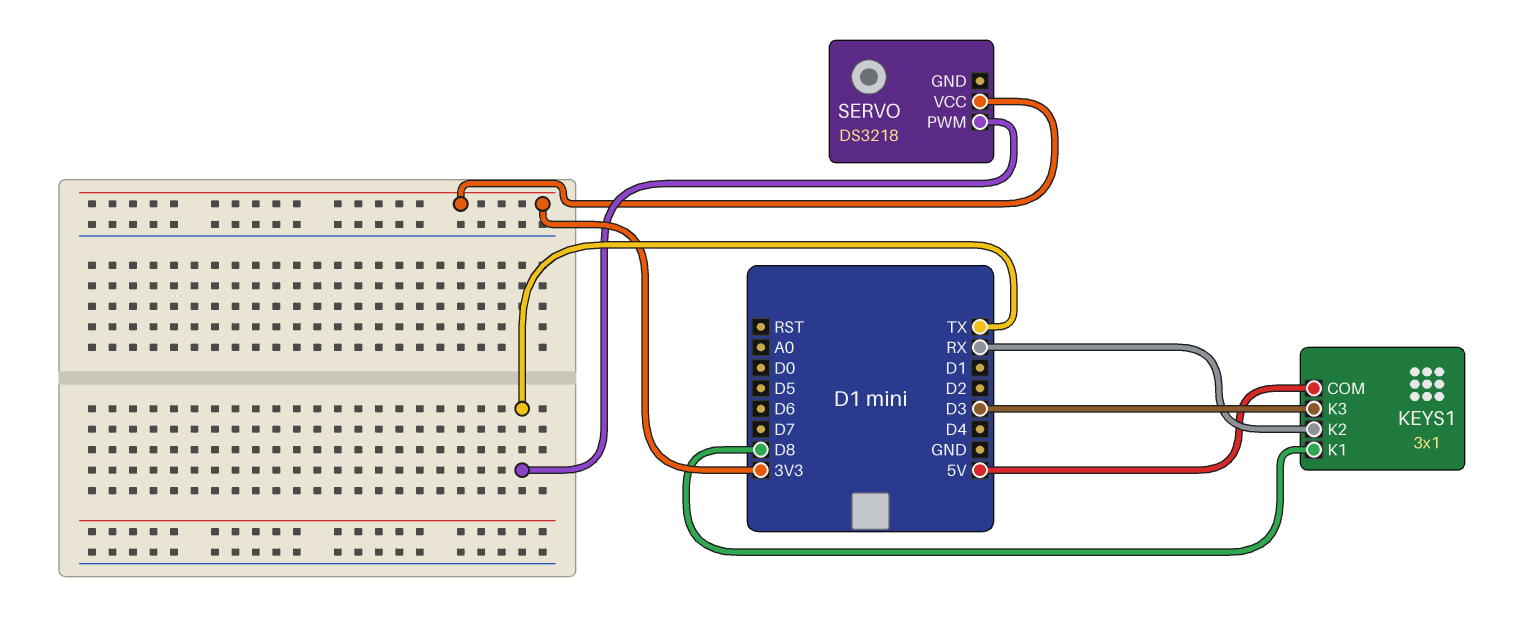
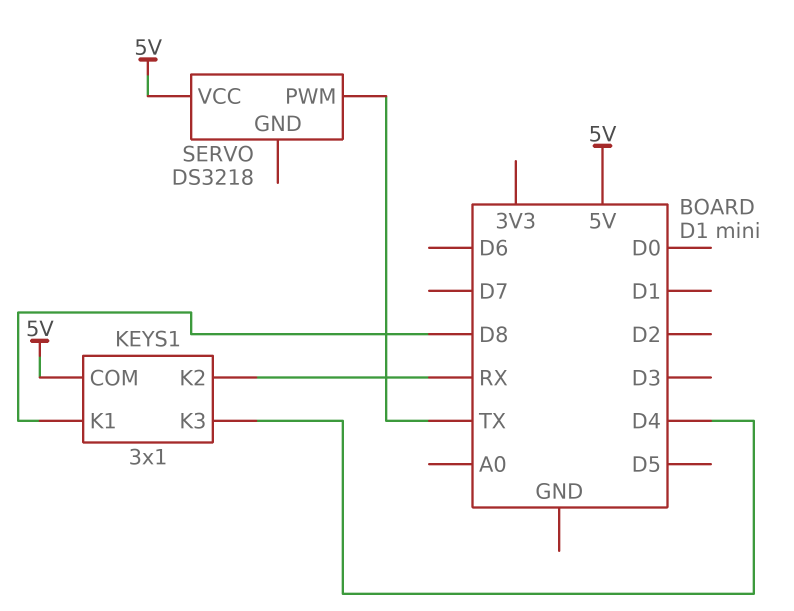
KEYS1 pin K3: D3 -> D4
SERVO pin VCC: 3V3 -> 5V

